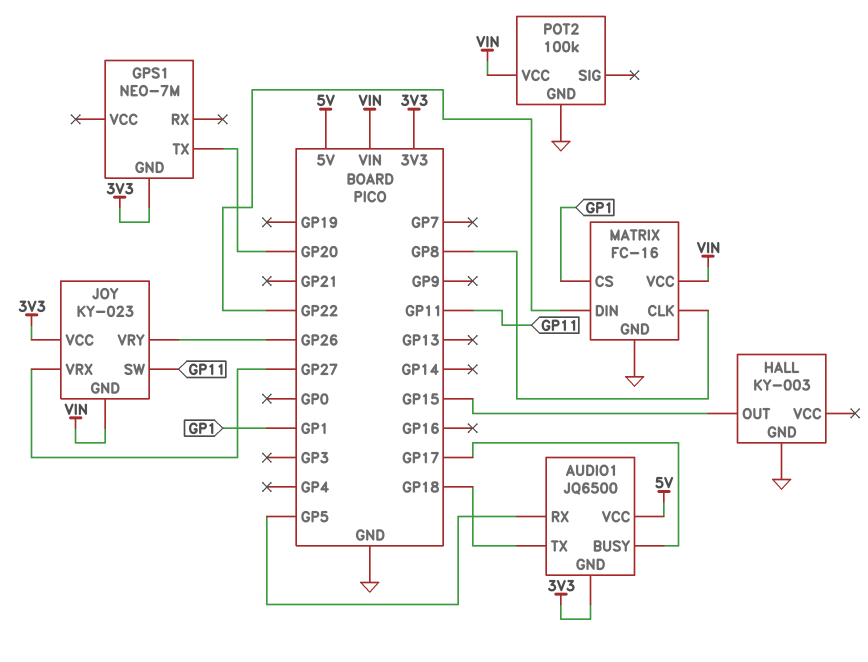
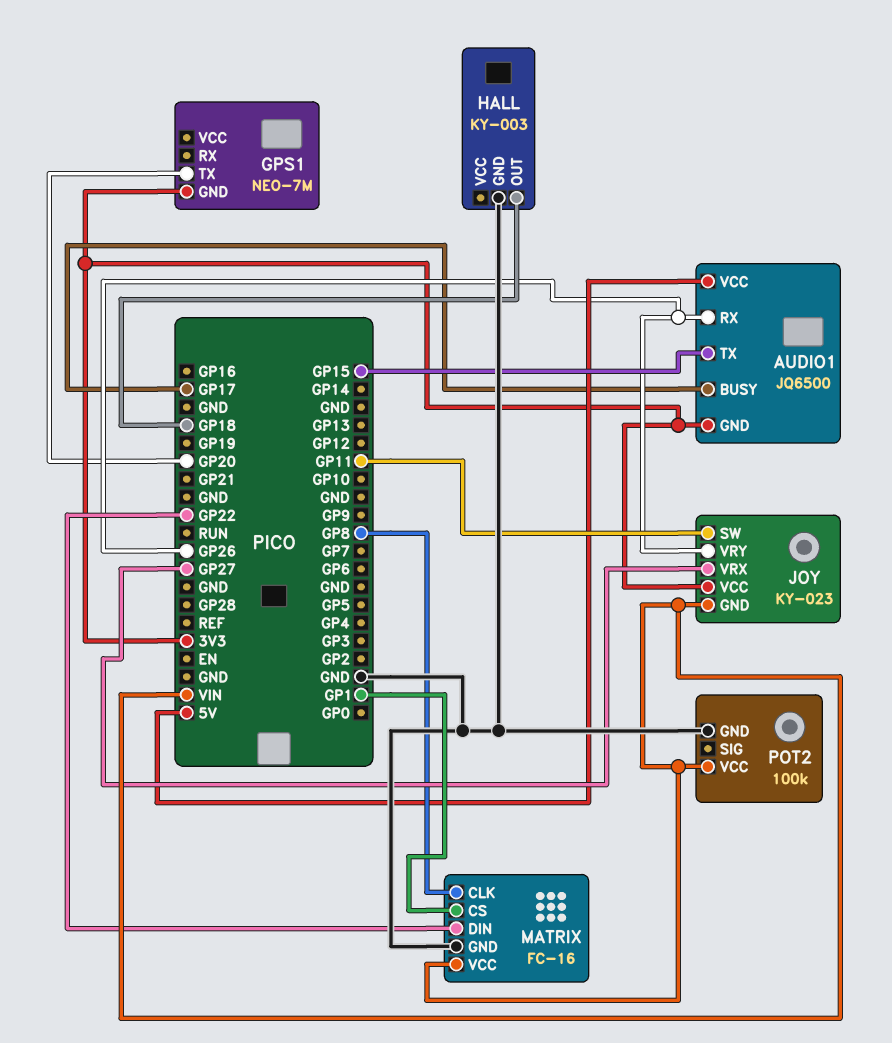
AUDIO1 pin RX: GP5 -> GP26
AUDIO1 pin TX: GP18 -> GP15
HALL pin OUT: GP15 -> GP18

